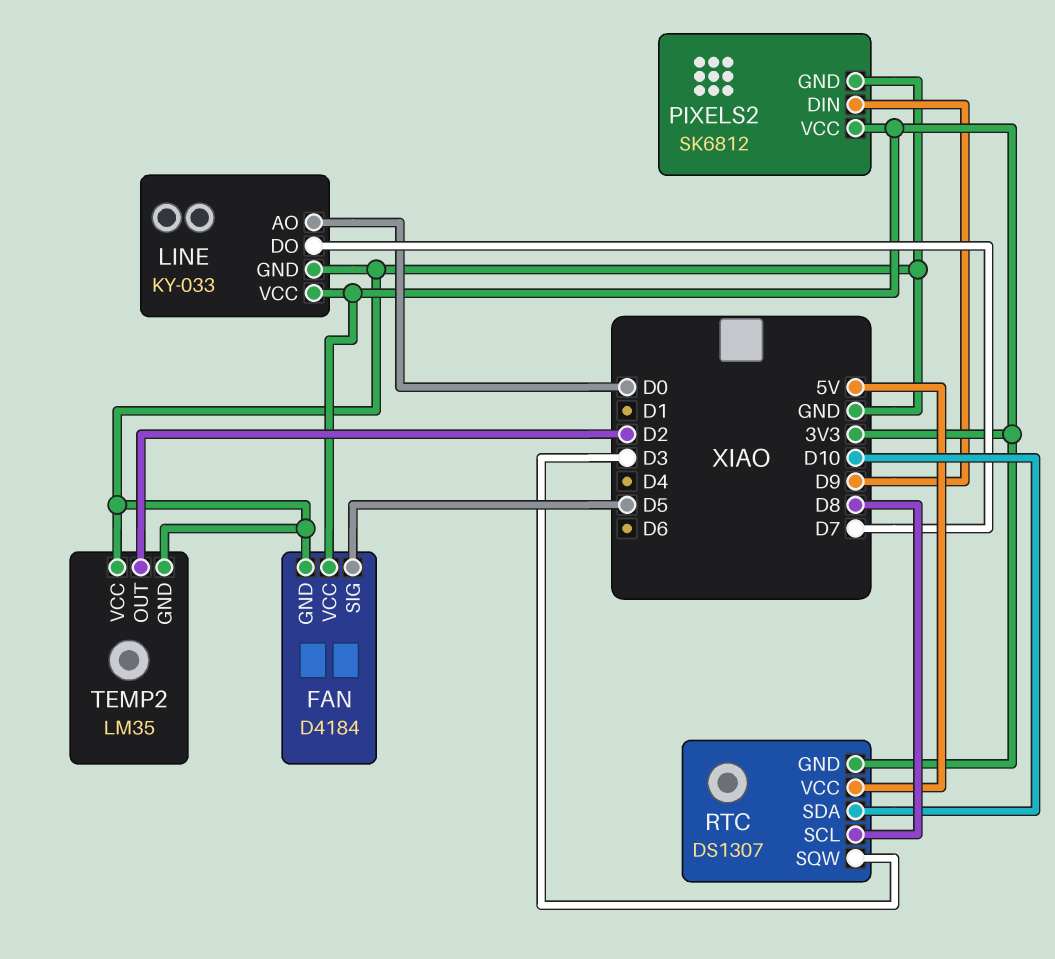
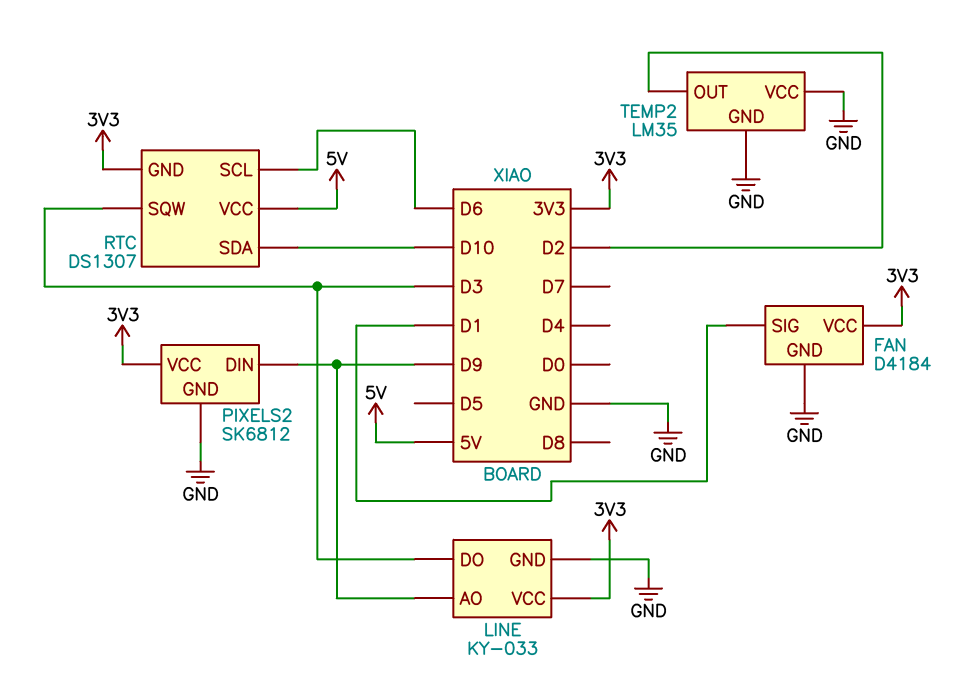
FAN pin SIG: D5 -> D1
LINE pin AO: D0 -> D9
LINE pin DO: D7 -> D3
RTC pin SCL: D8 -> D6

